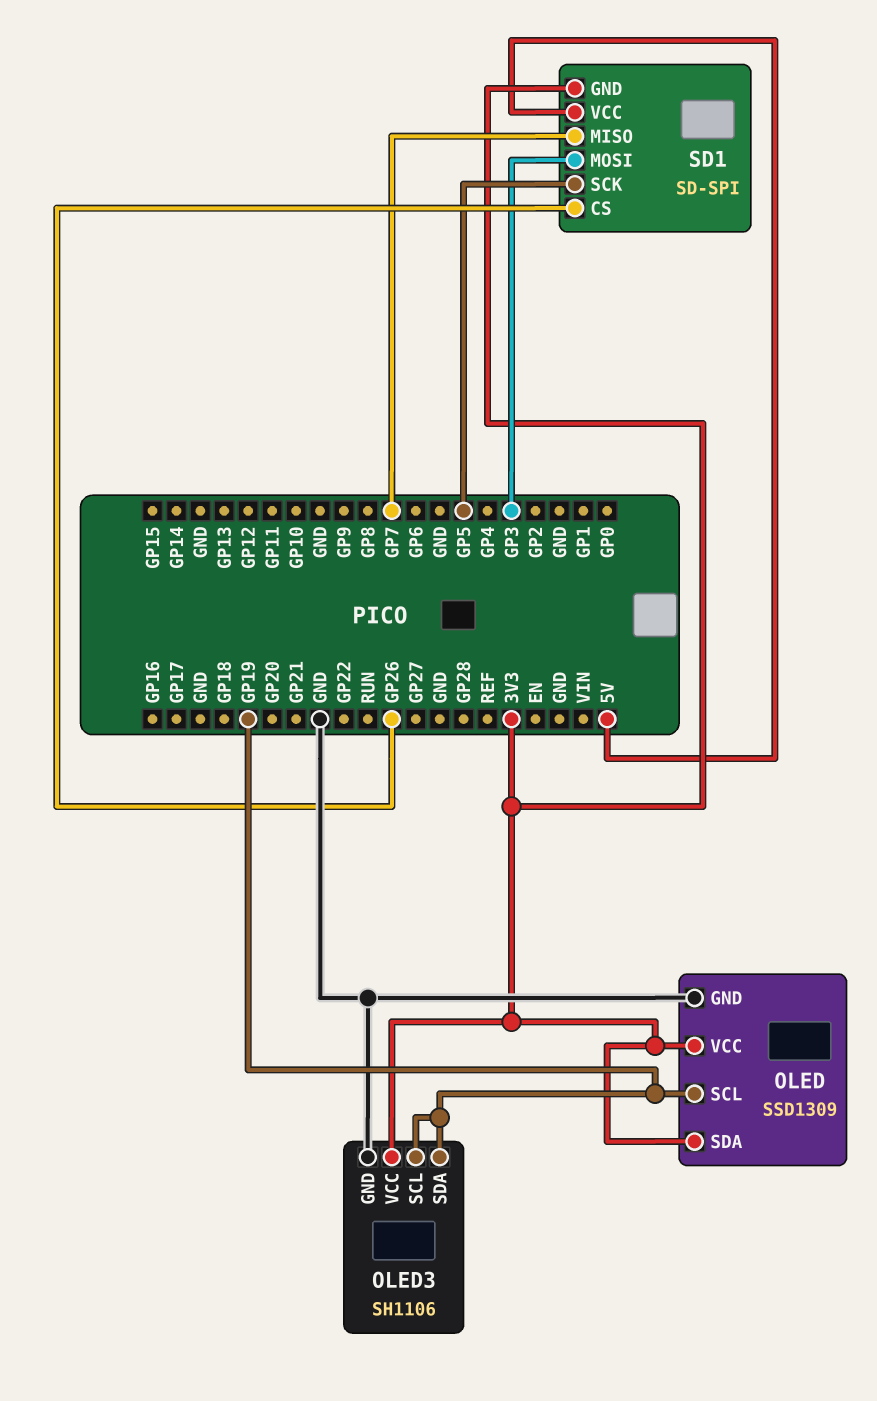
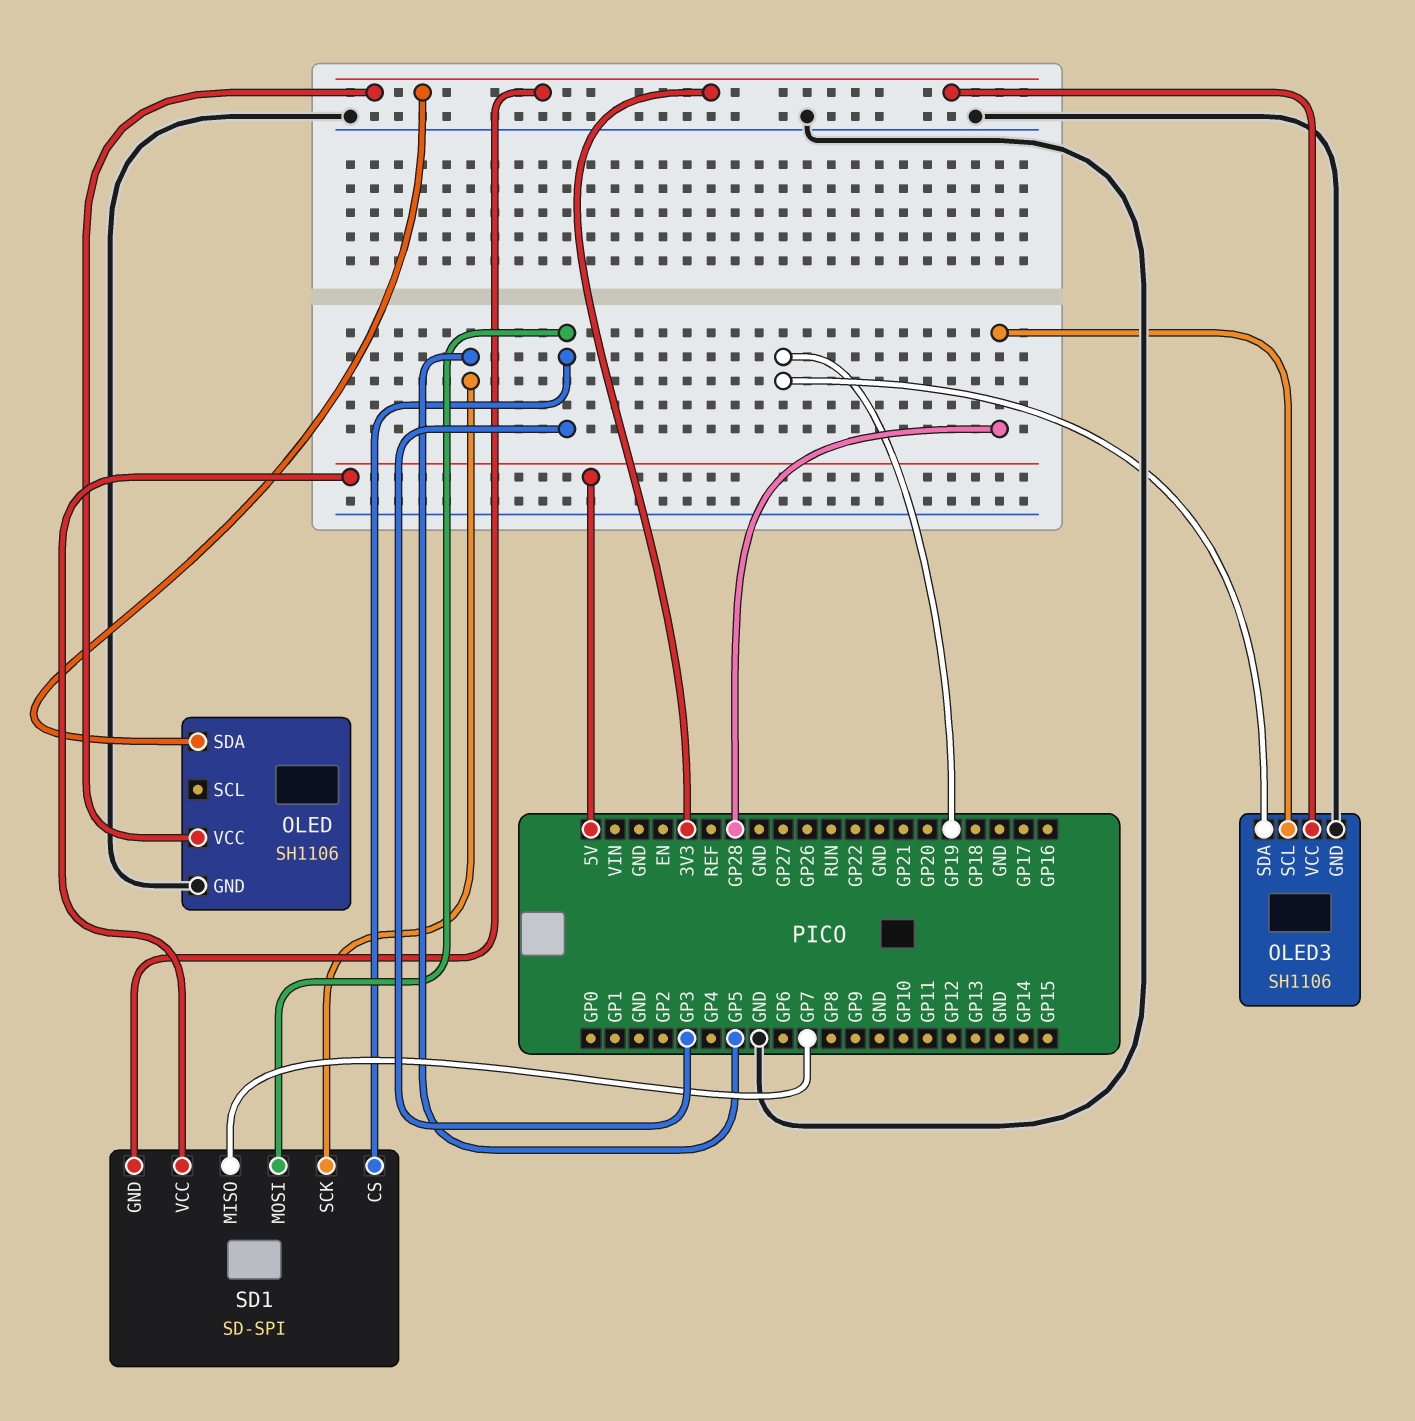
OLED: SSD1309 -> SH1106
OLED pin SCL: GP19 -> none
OLED3 pin SCL: GP19 -> GP28
SD1 pin CS: GP26 -> GP3

